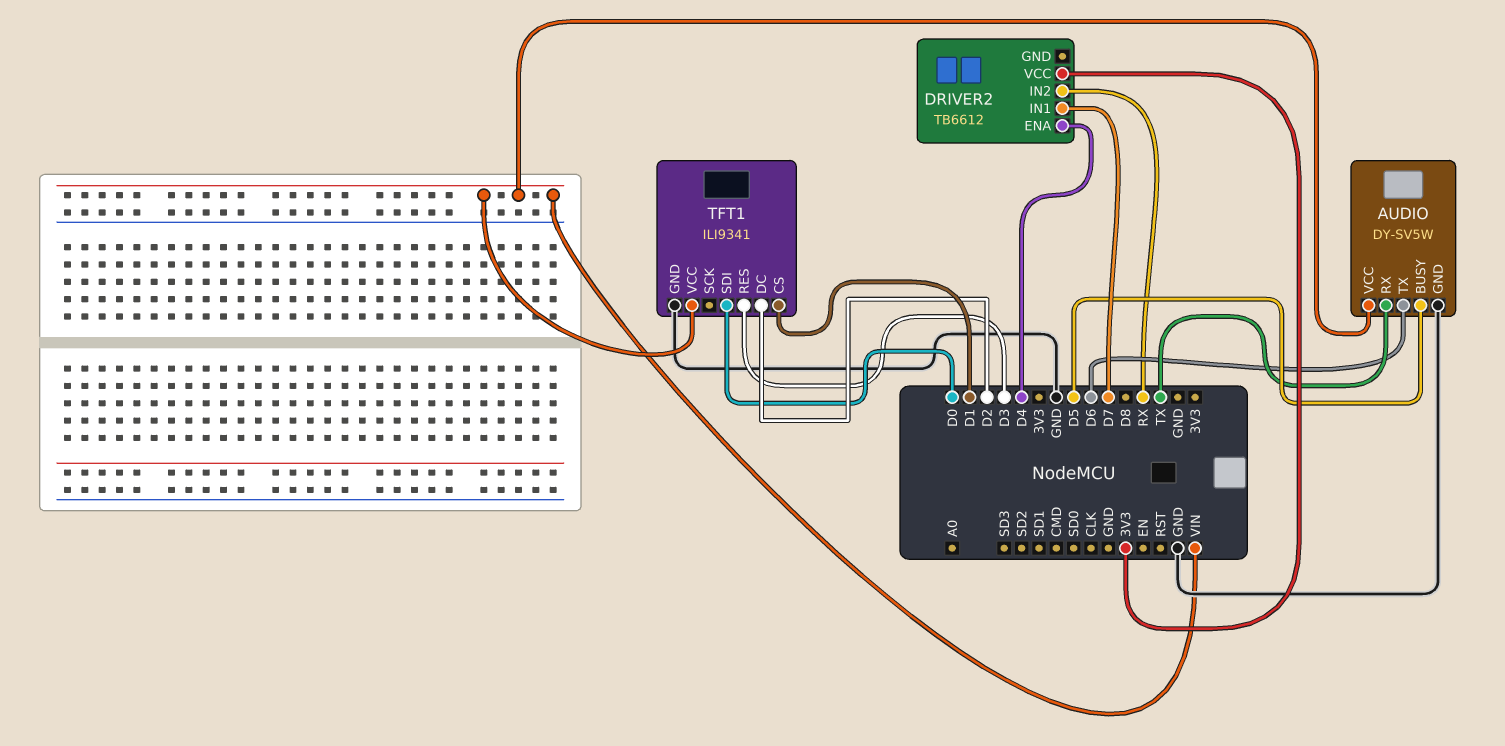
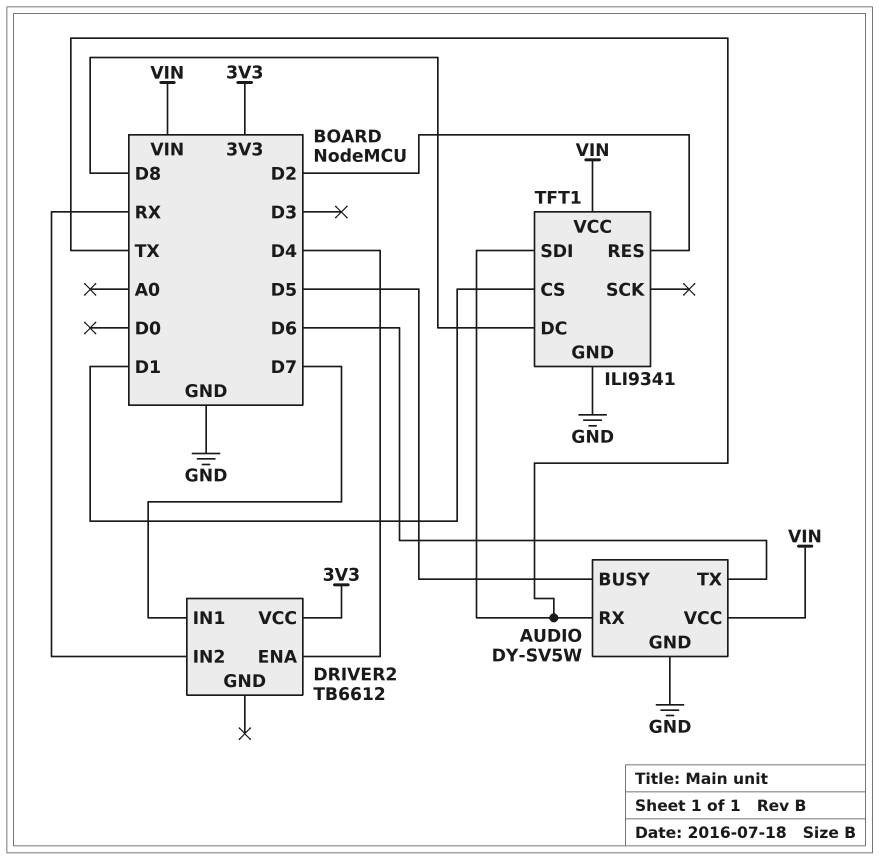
TFT1 pin DC: D2 -> D8
TFT1 pin RES: D3 -> D2
TFT1 pin SDI: D0 -> TX

